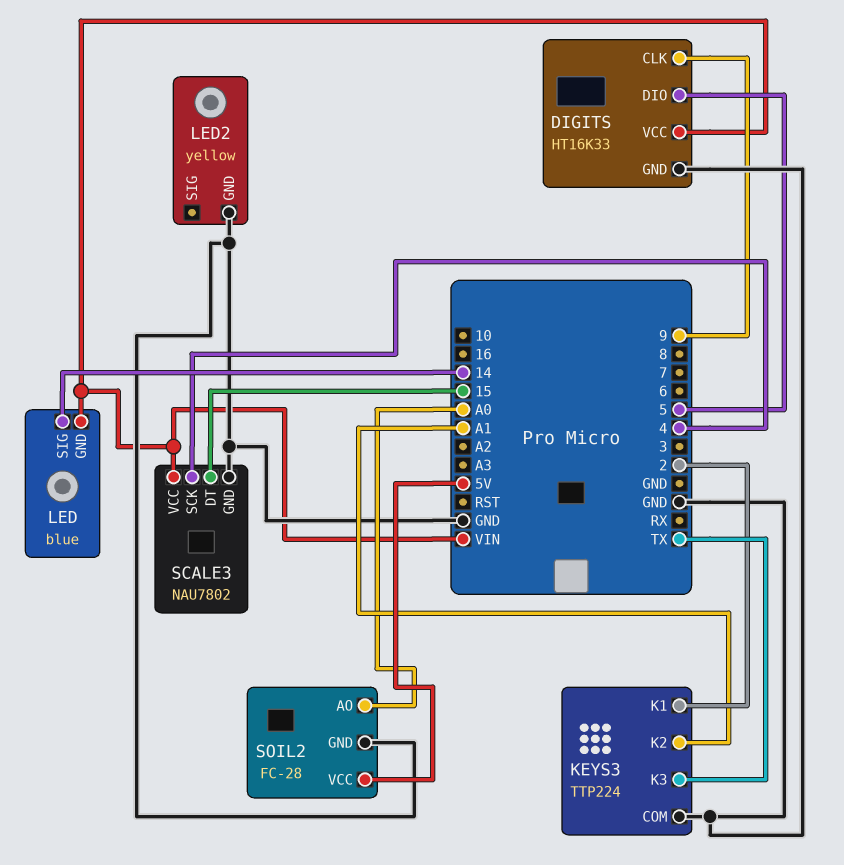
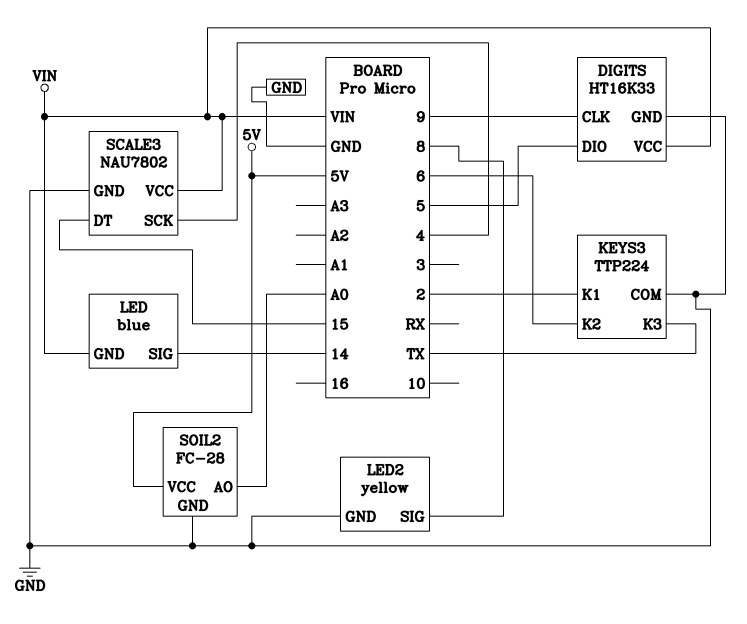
KEYS3 pin K2: A1 -> 6
LED2 pin SIG: none -> 8

